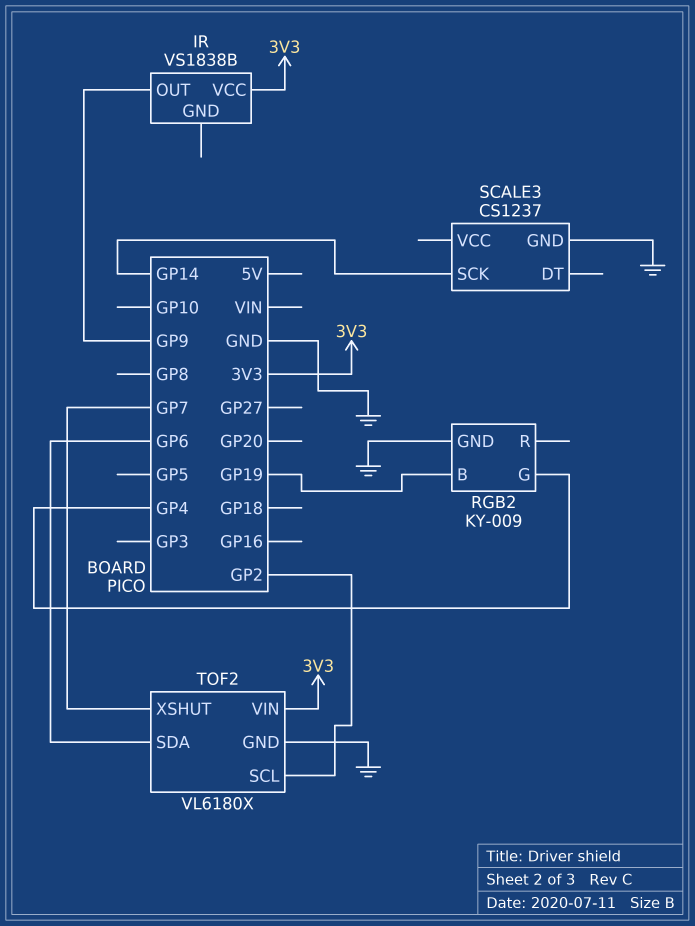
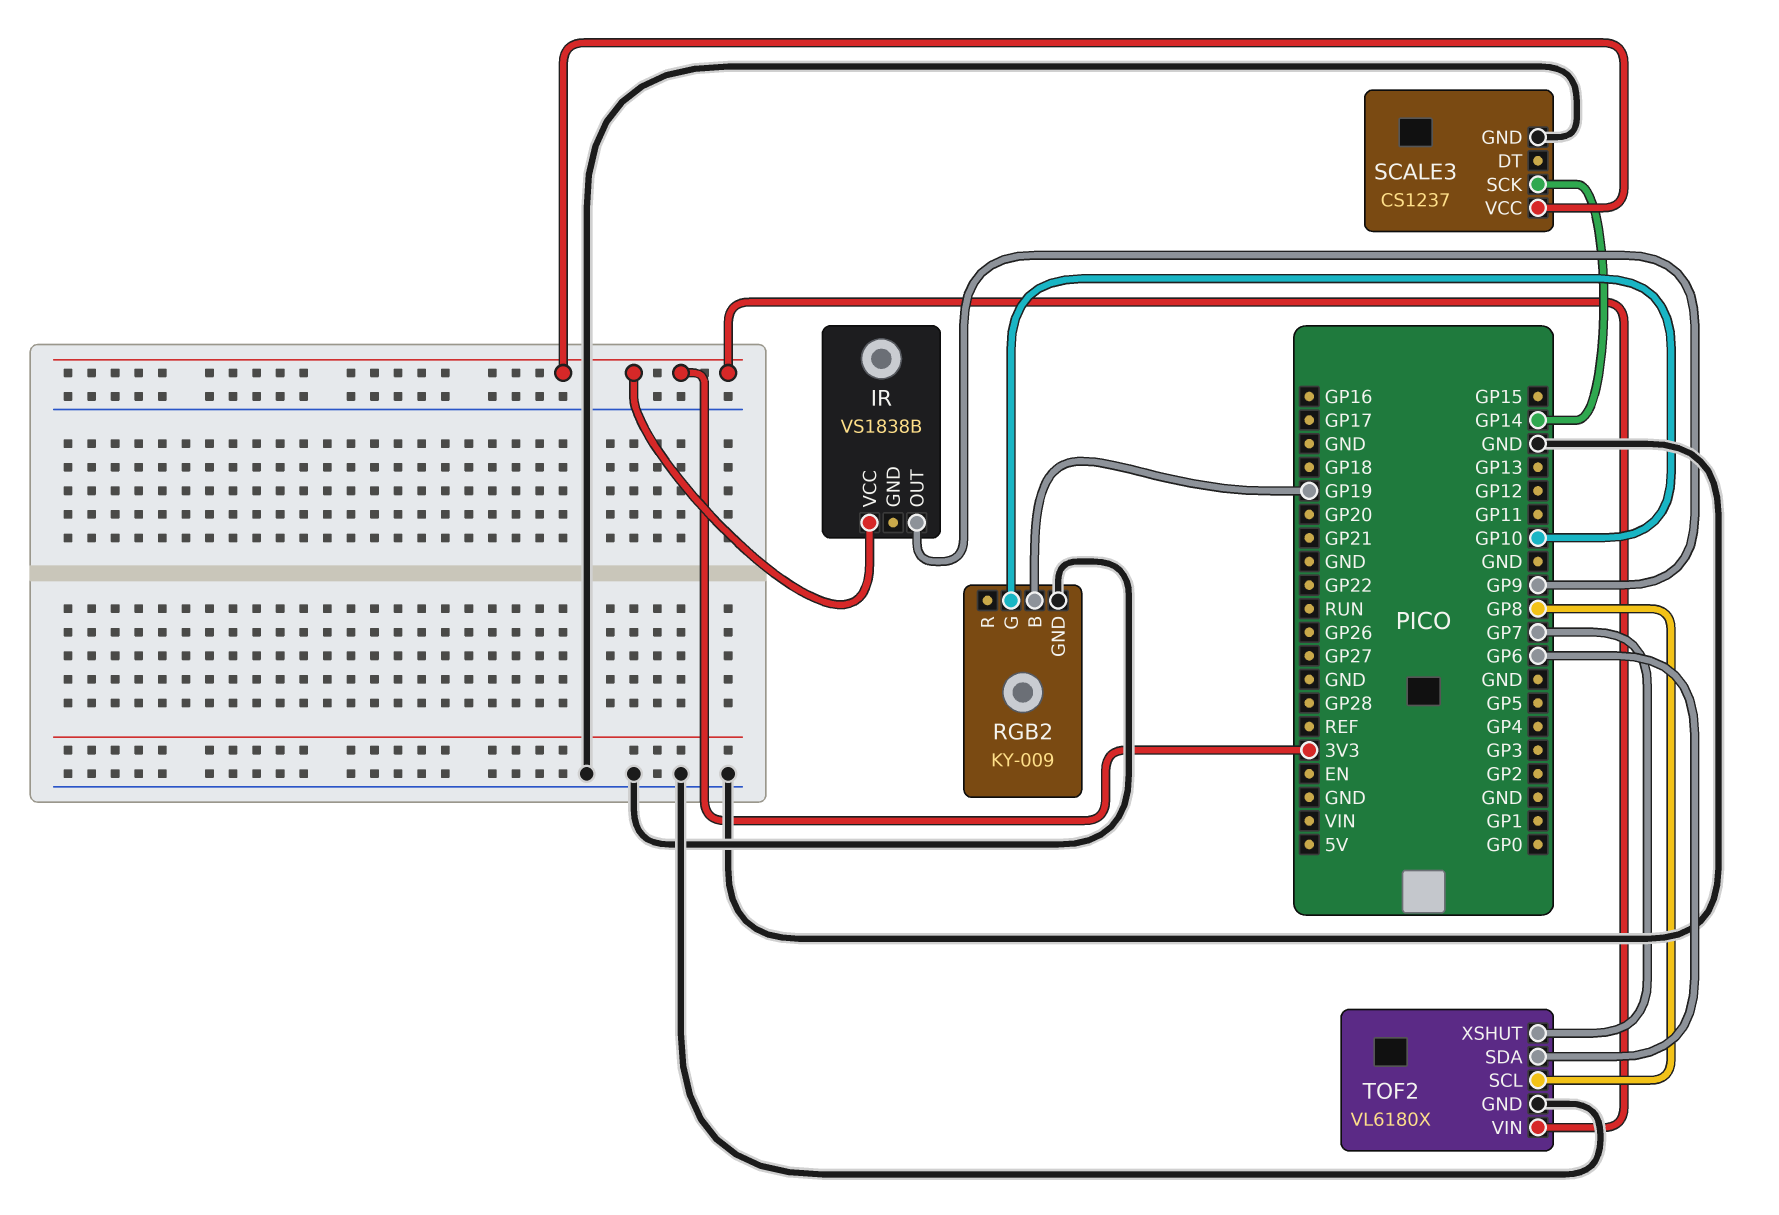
RGB2 pin G: GP4 -> GP10
SCALE3 pin VCC: none -> 3V3
TOF2 pin SCL: GP2 -> GP8

